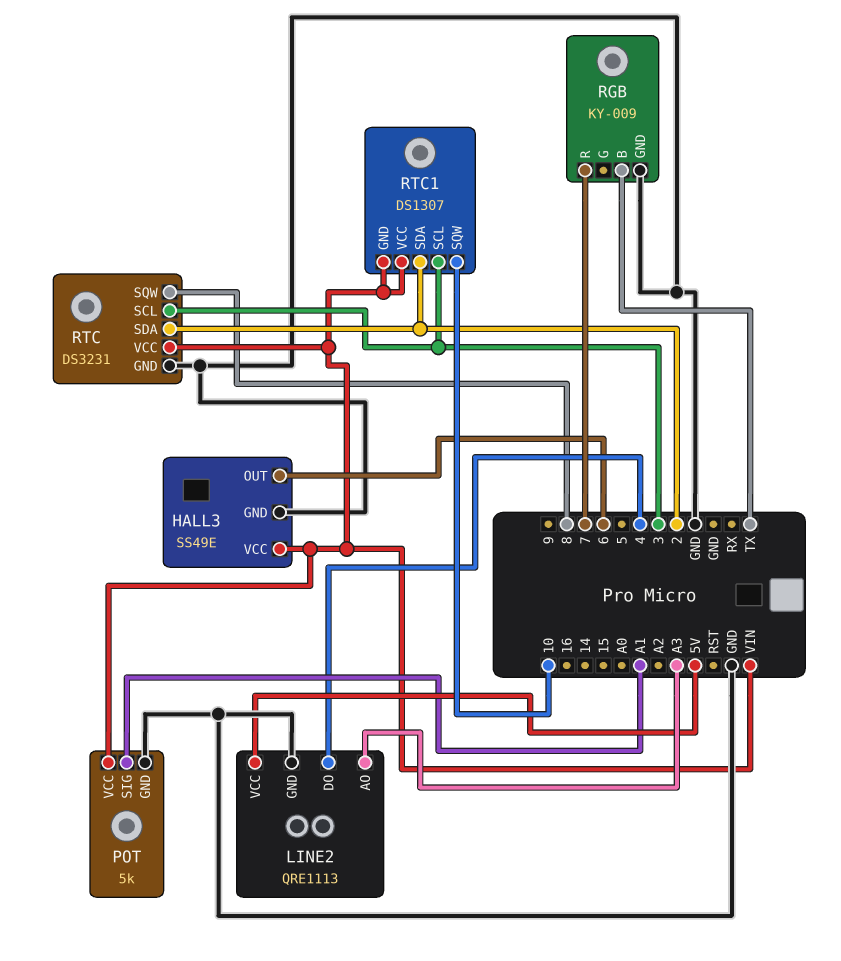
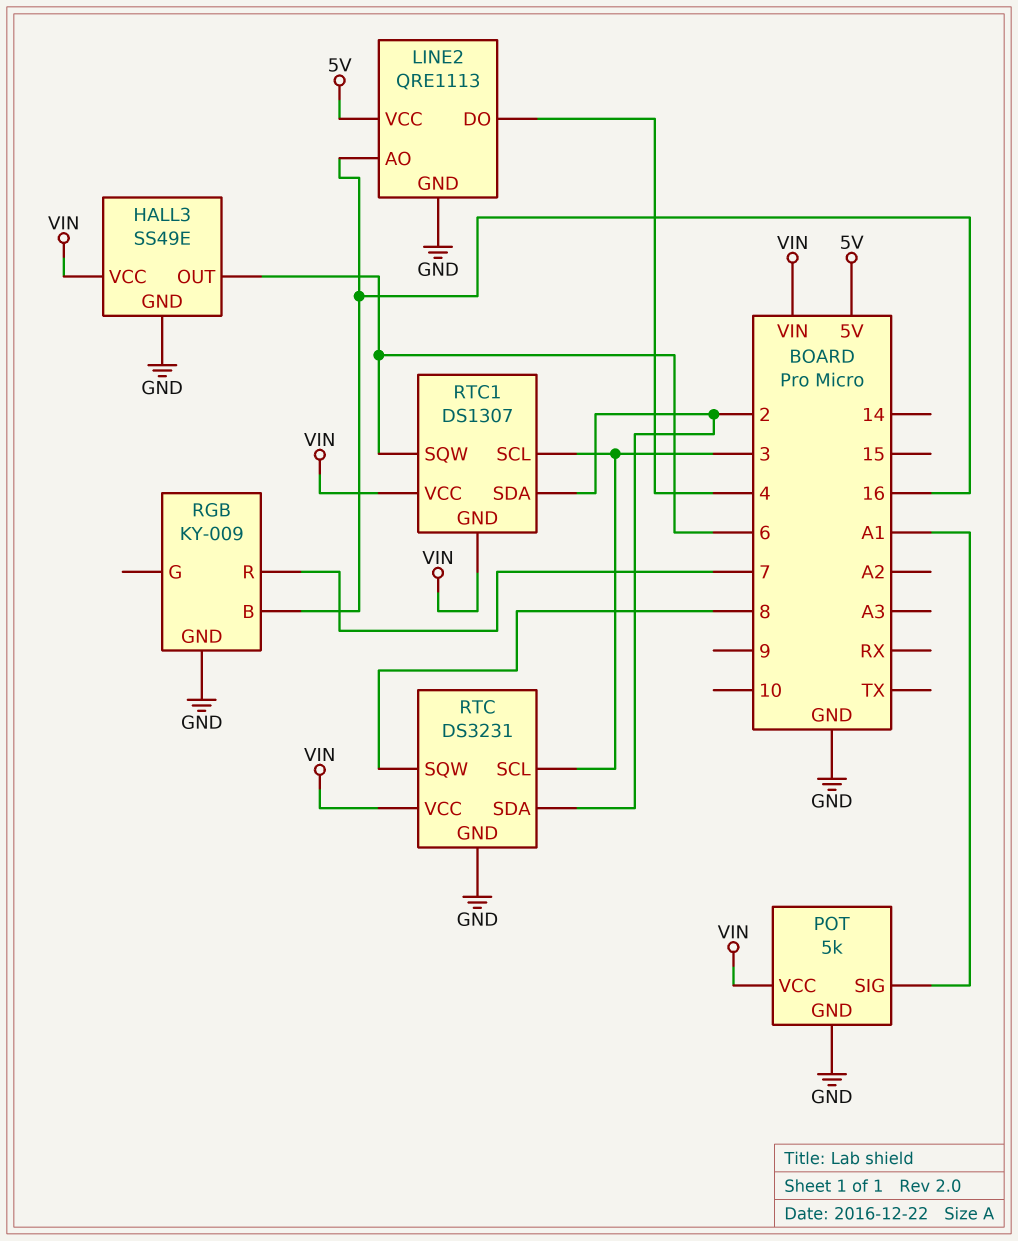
LINE2 pin AO: A3 -> 16
RGB pin B: TX -> 16
RTC1 pin SQW: 10 -> 6

